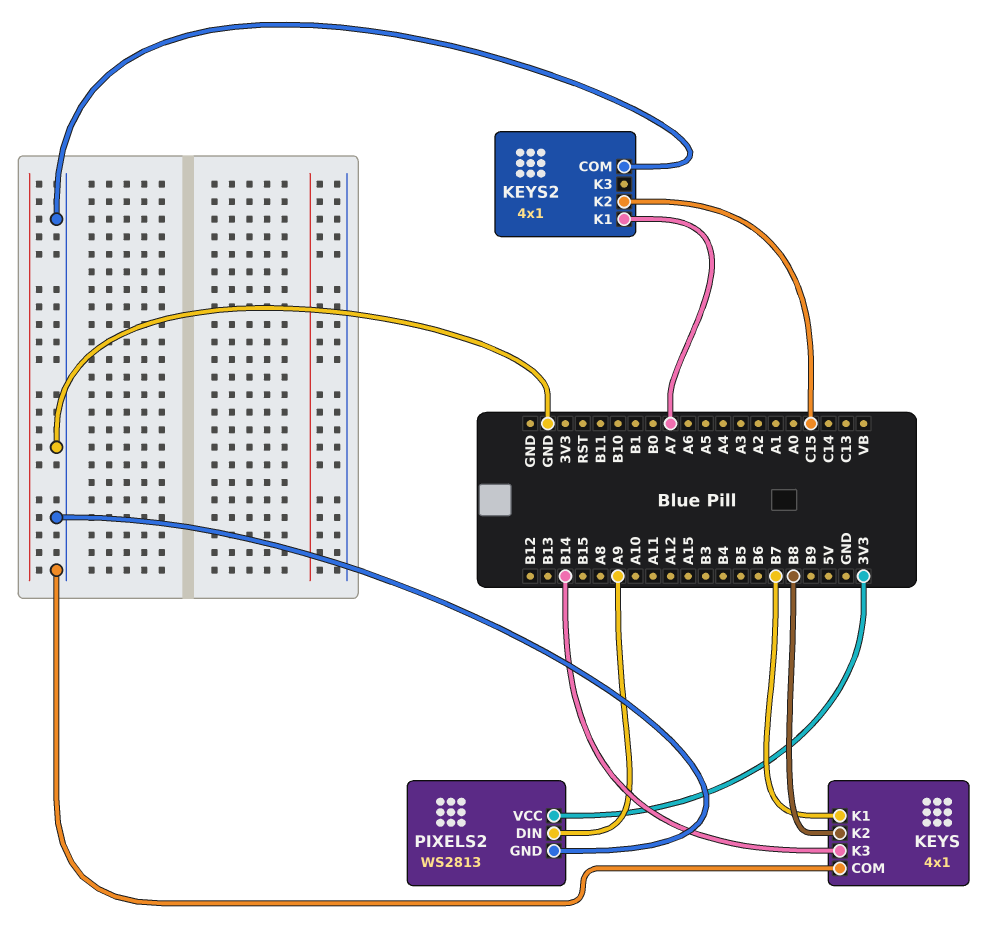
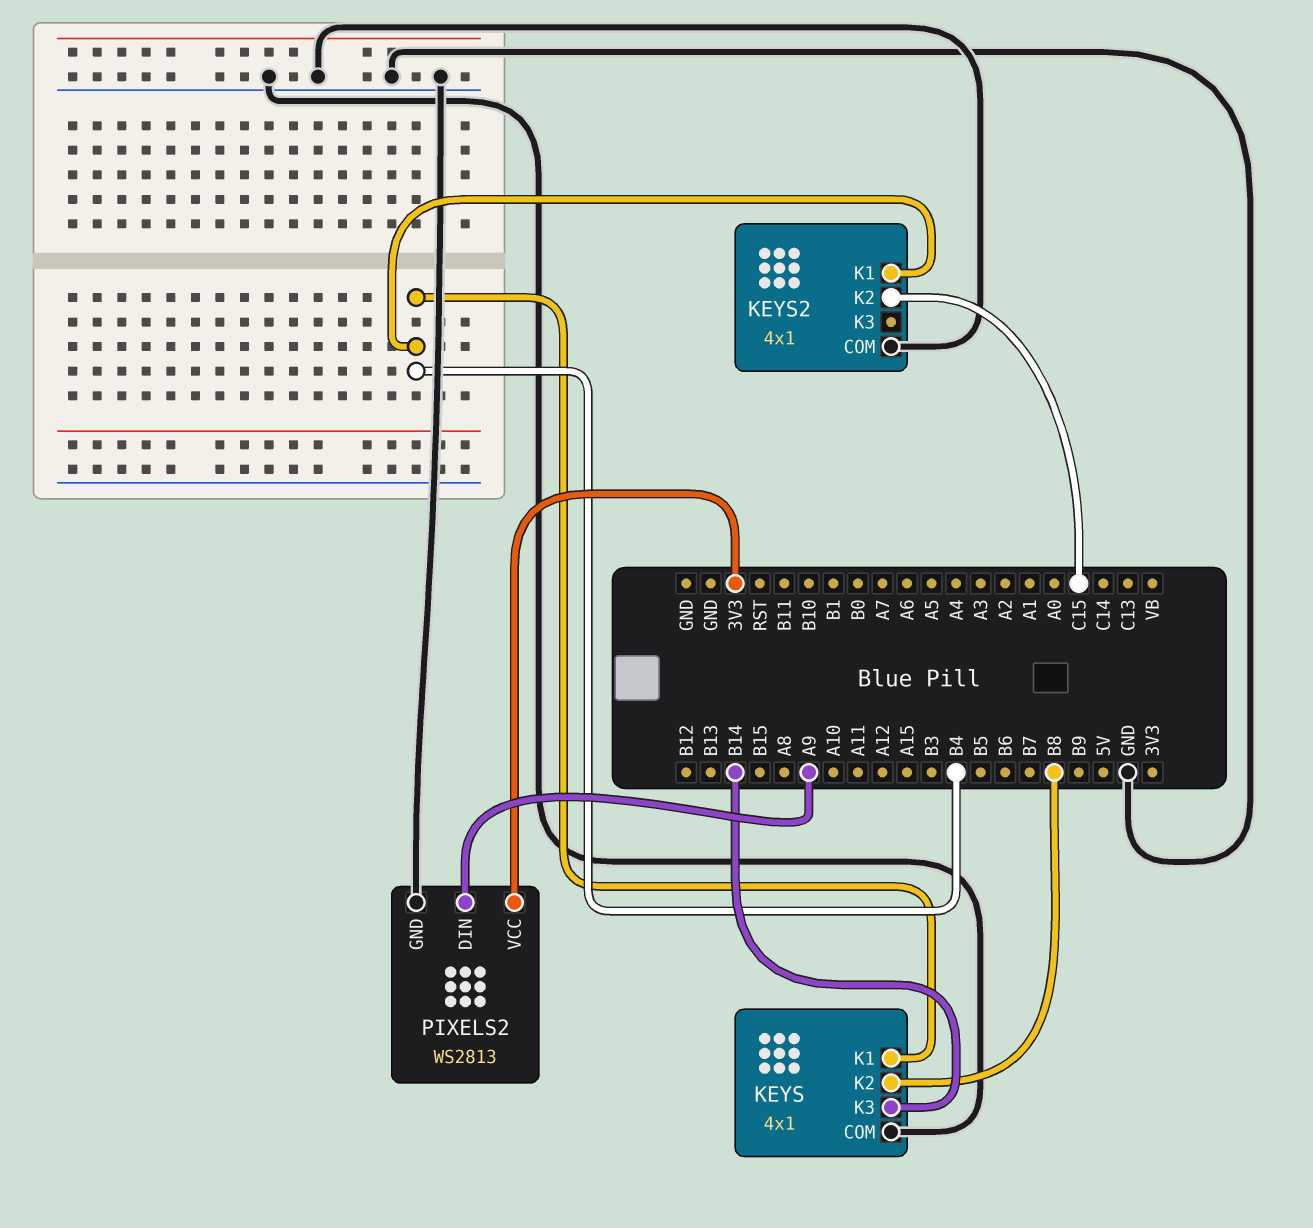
KEYS pin K1: B7 -> B4
KEYS2 pin K1: A7 -> B4

